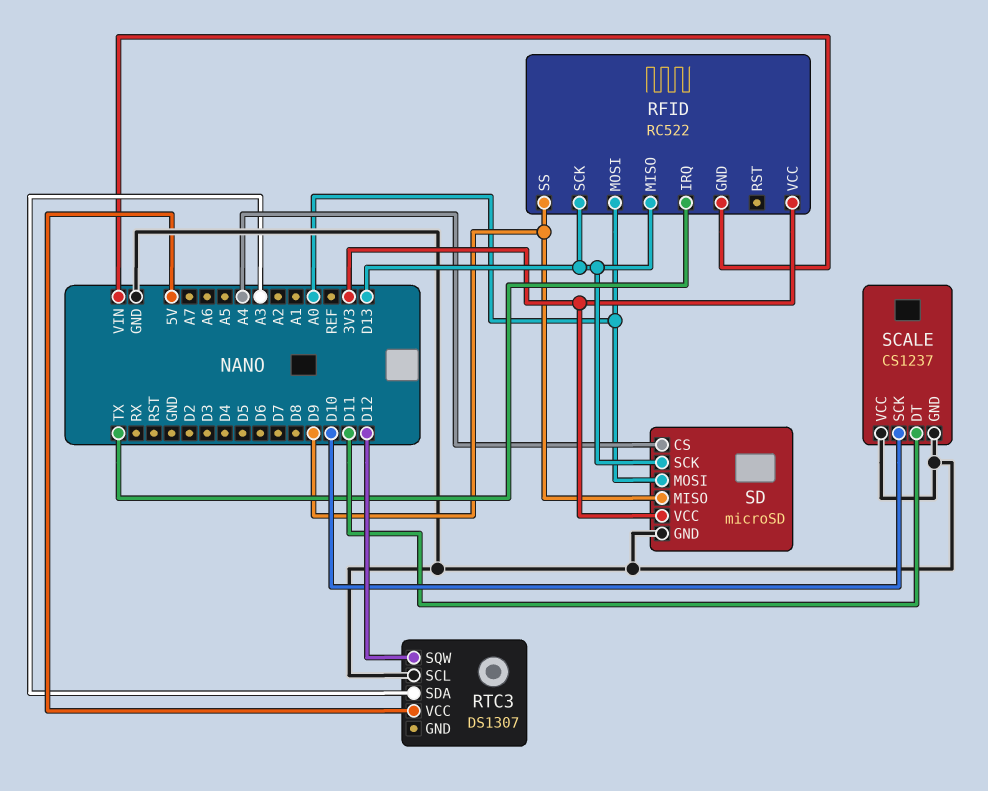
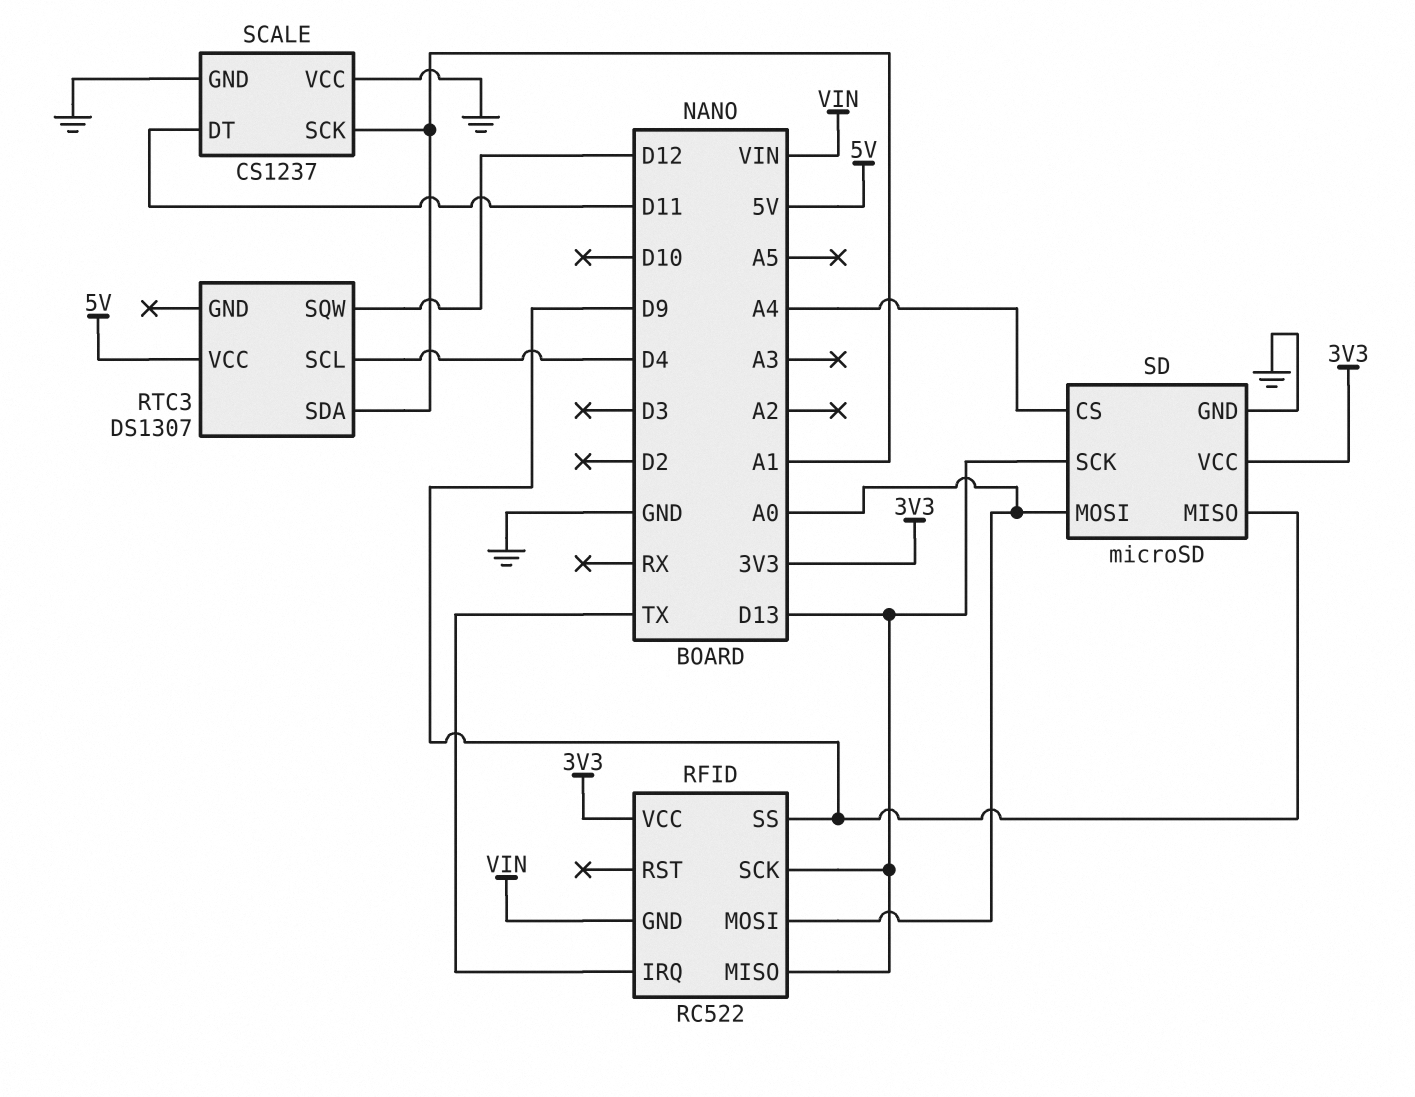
RTC3 pin SCL: GND -> D4
RTC3 pin SDA: A3 -> A1
SCALE pin SCK: D10 -> A1

